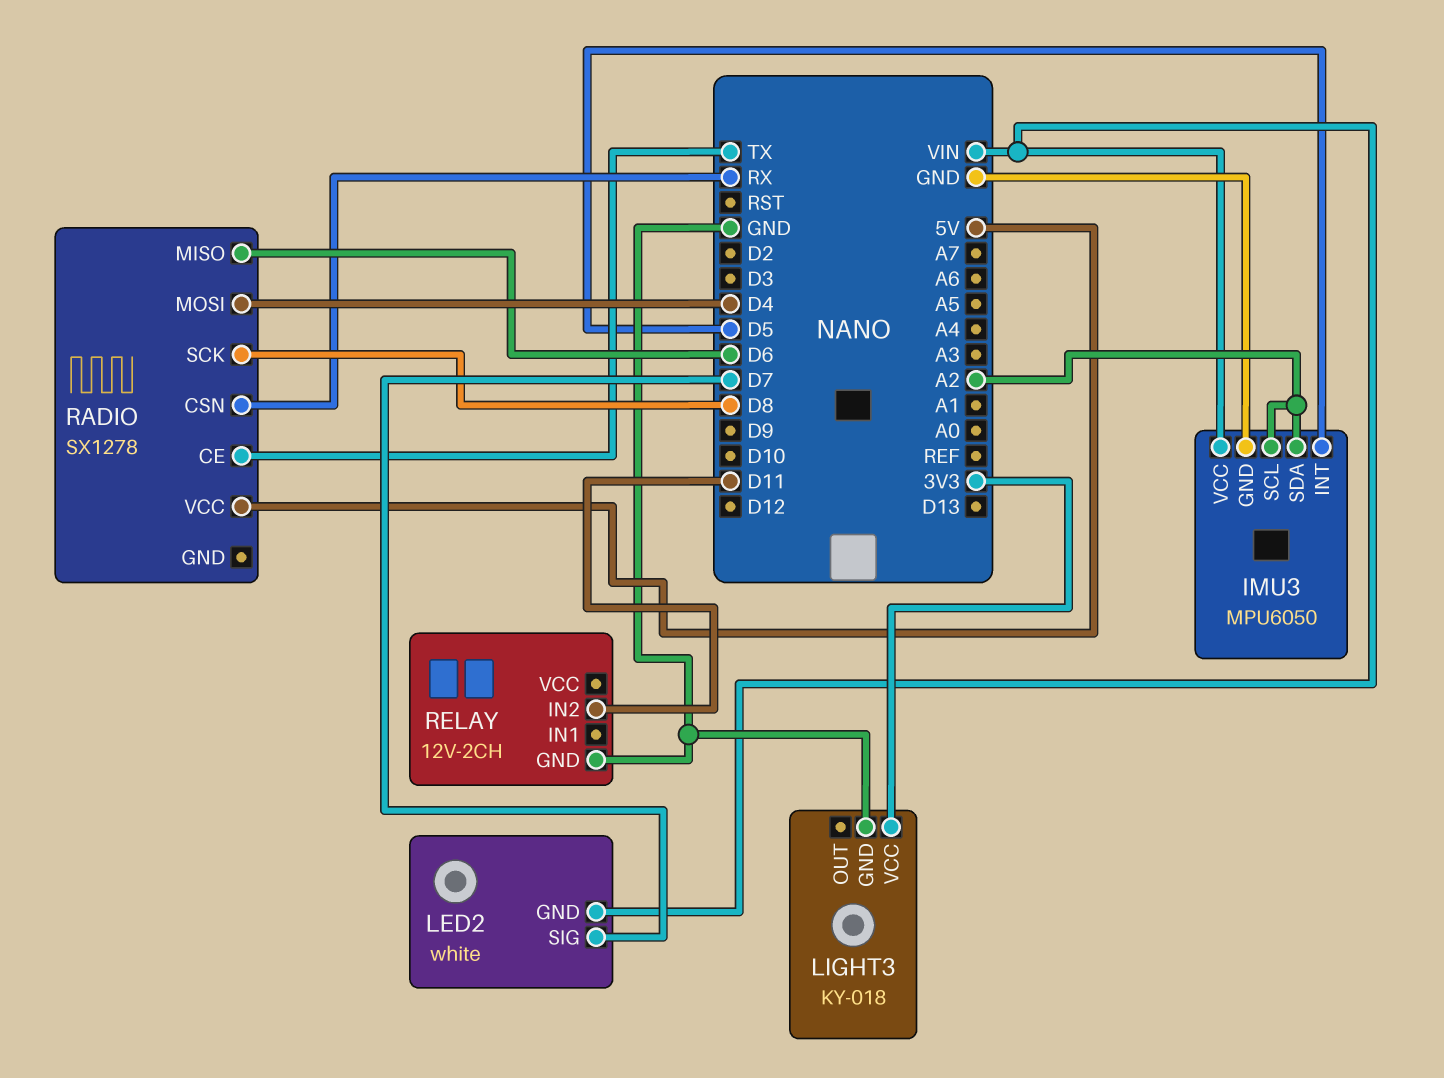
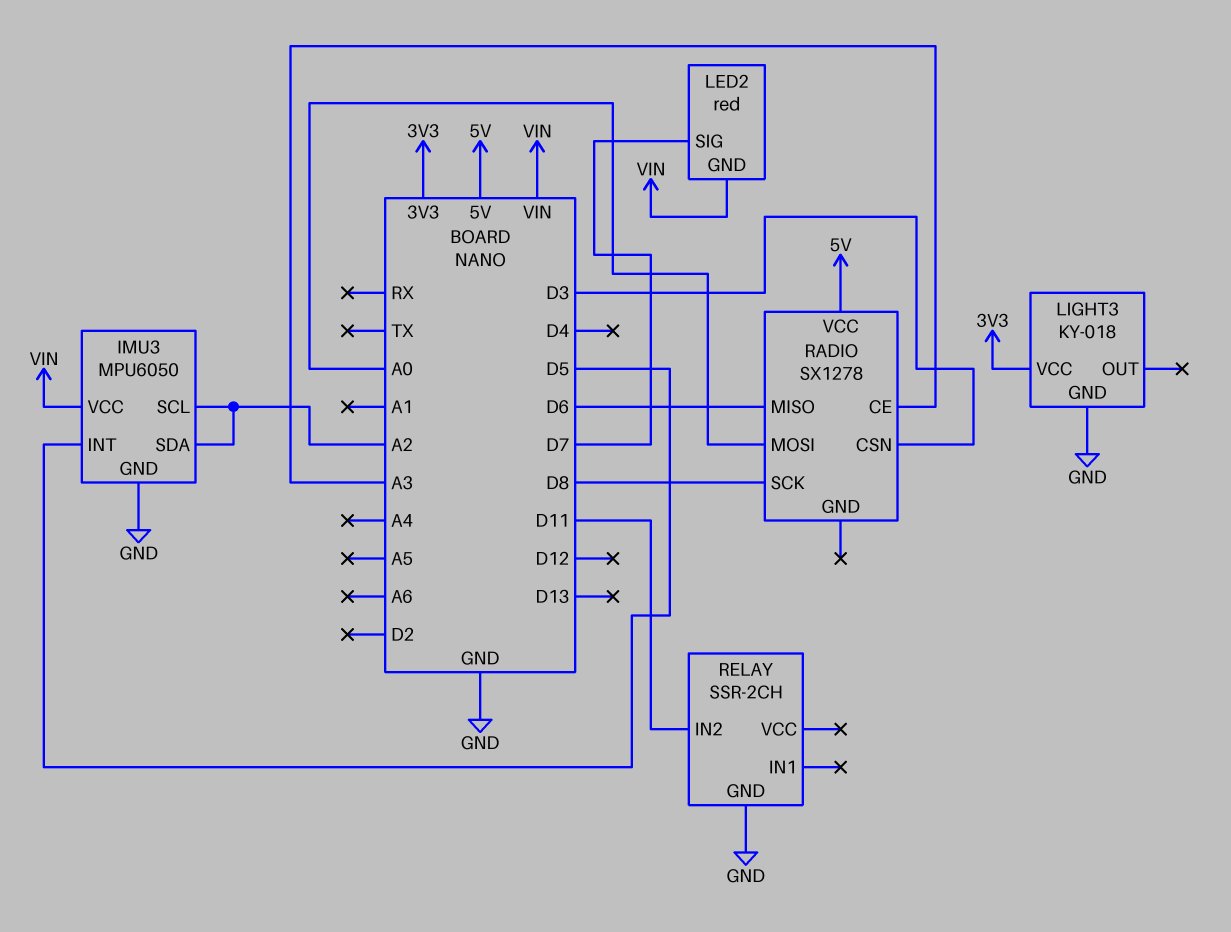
LED2: white -> red
RADIO pin CE: TX -> A3
RADIO pin CSN: RX -> D3
RADIO pin MOSI: D4 -> A0
RELAY: 12V-2CH -> SSR-2CH

